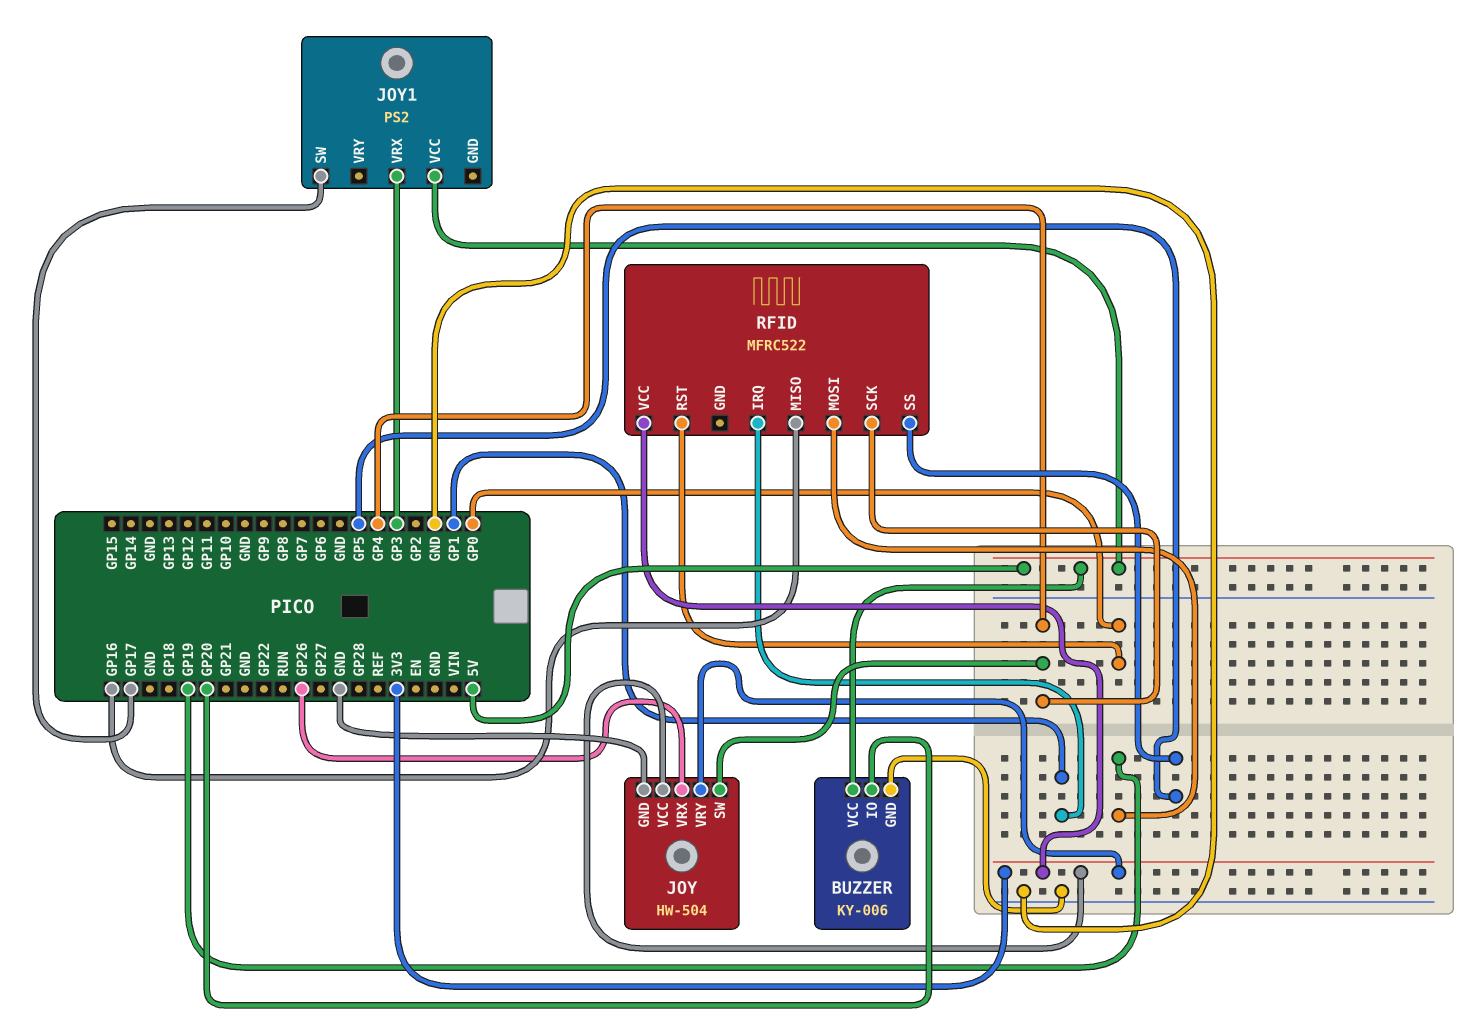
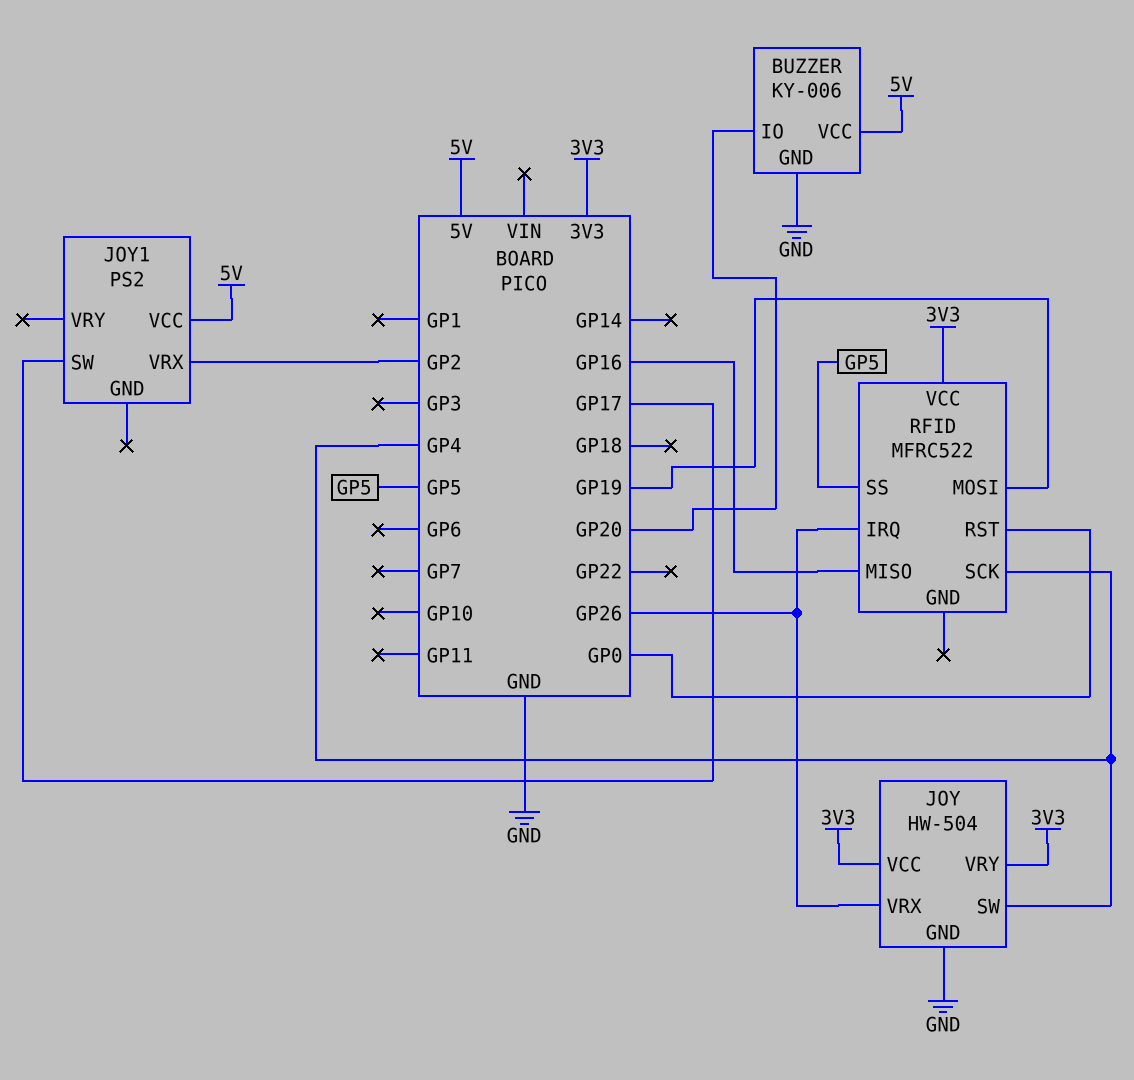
JOY1 pin VRX: GP3 -> GP2
RFID pin IRQ: GP1 -> GP26

